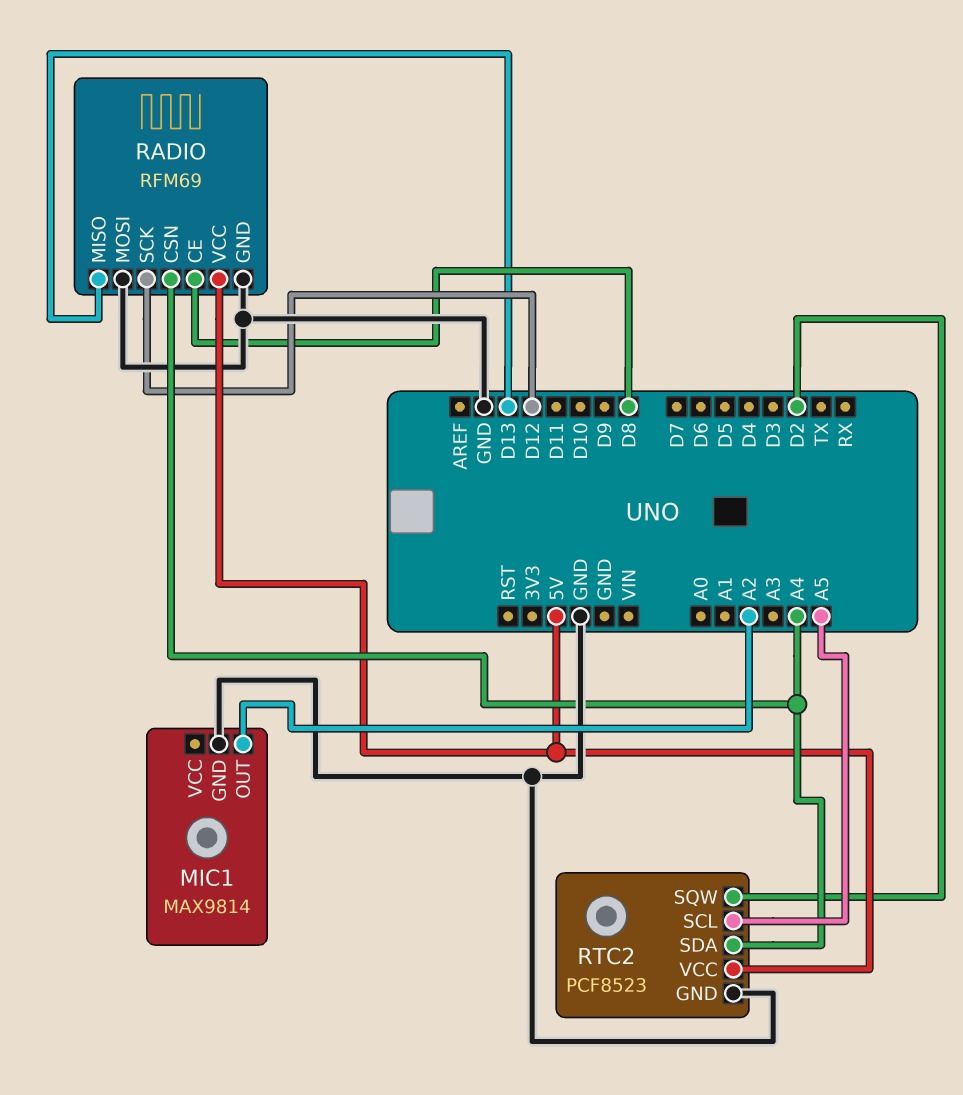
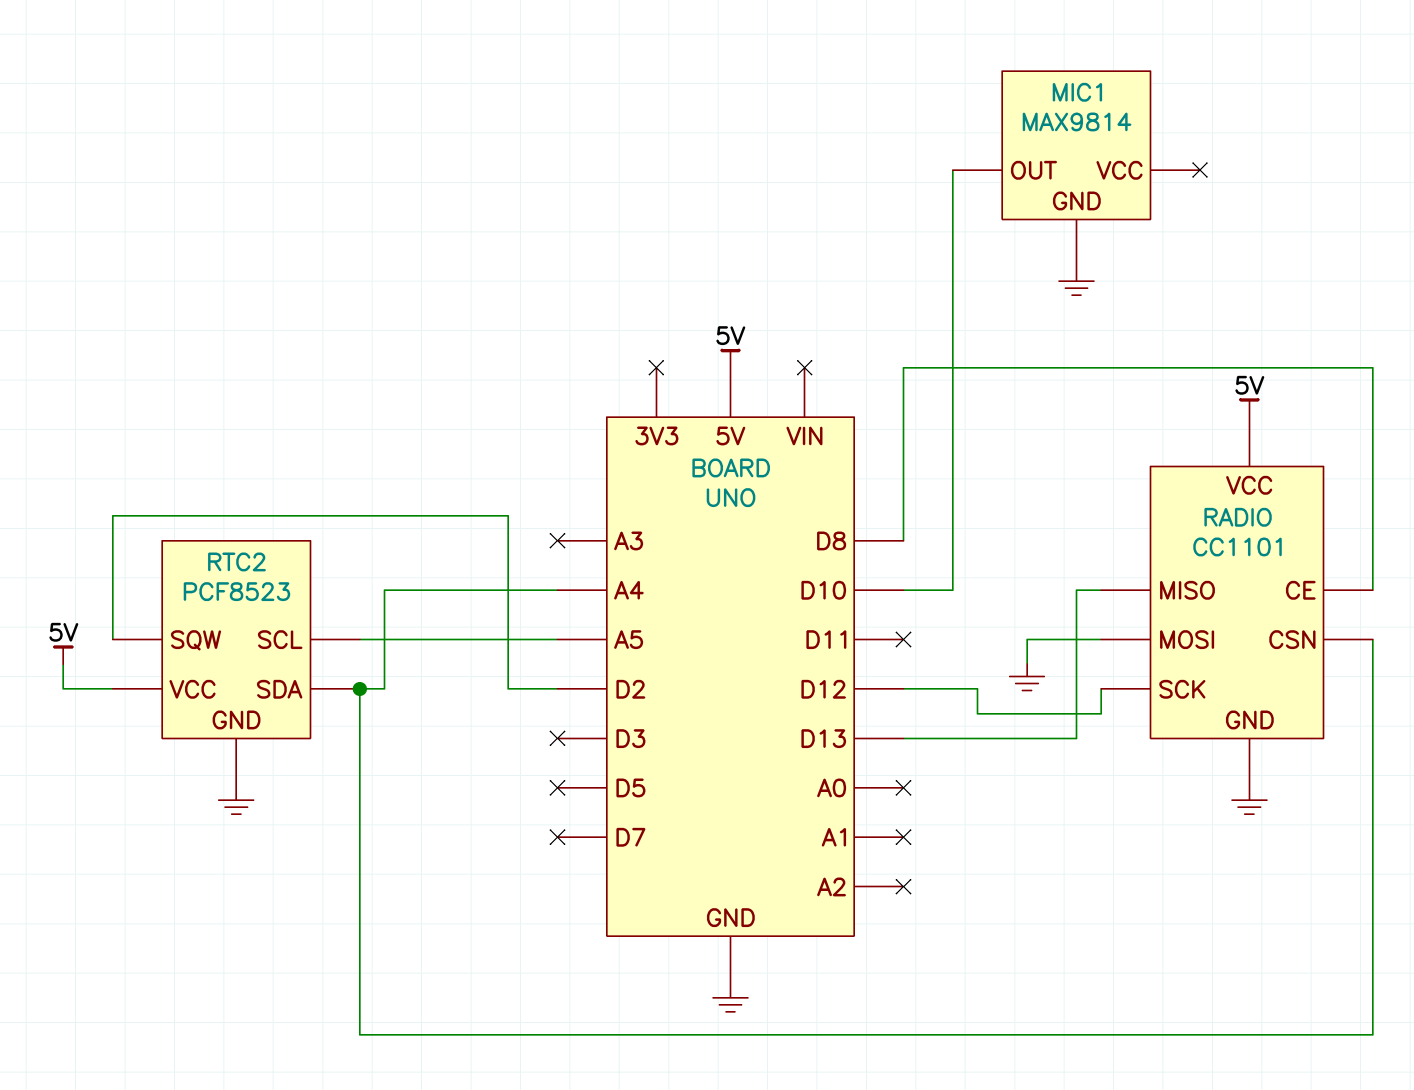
MIC1 pin OUT: A2 -> D10
RADIO: RFM69 -> CC1101

